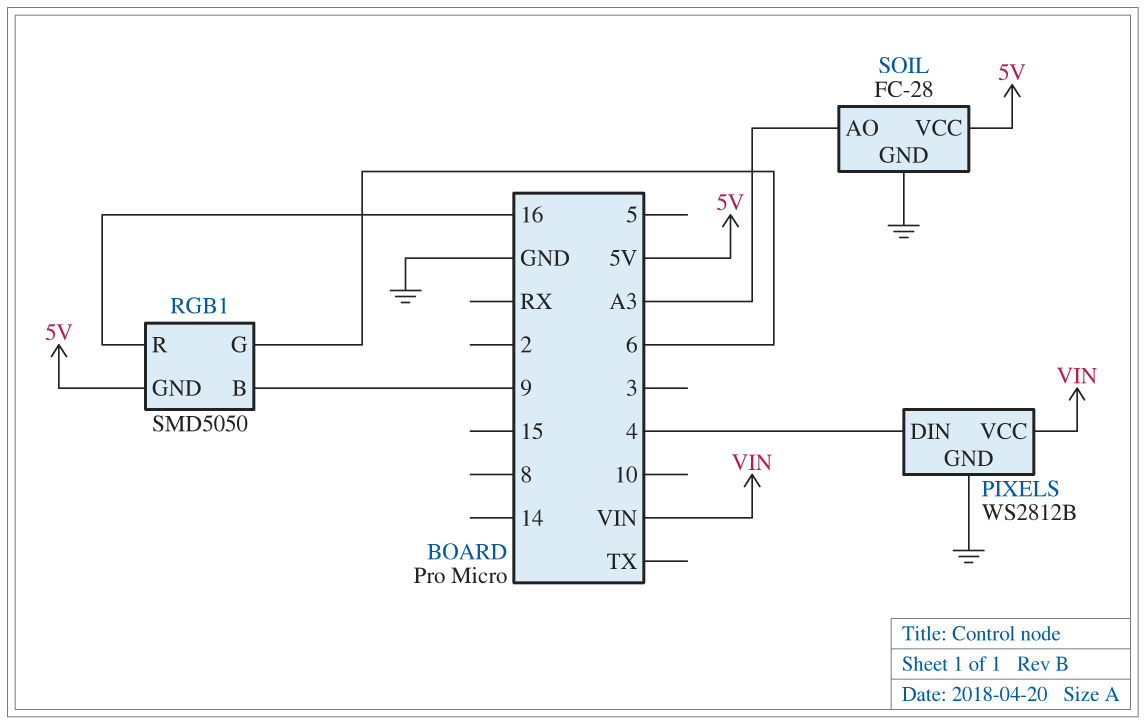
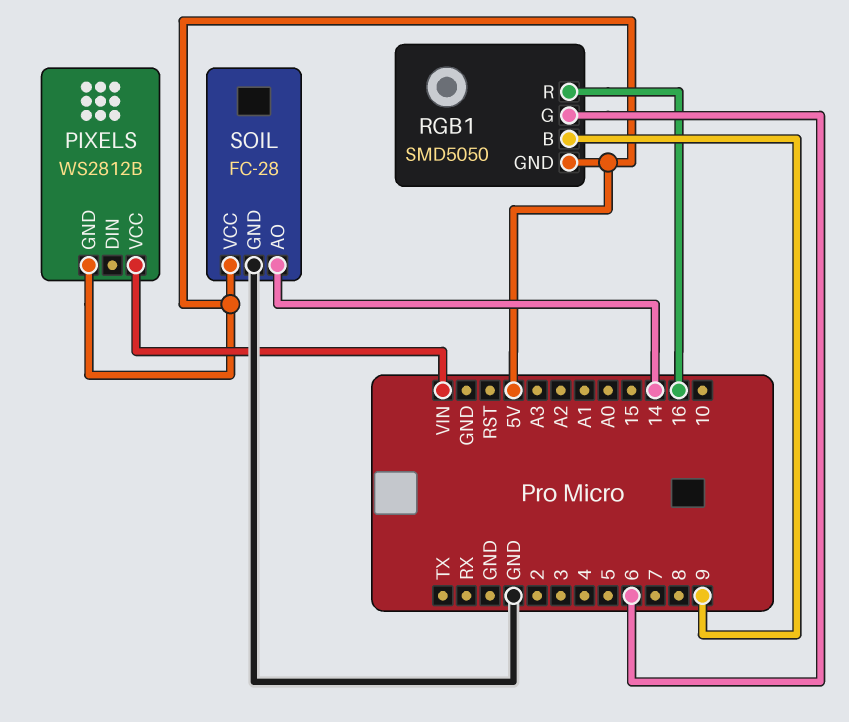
PIXELS pin DIN: 4 -> none
PIXELS pin GND: GND -> 5V
SOIL pin AO: A3 -> 14

